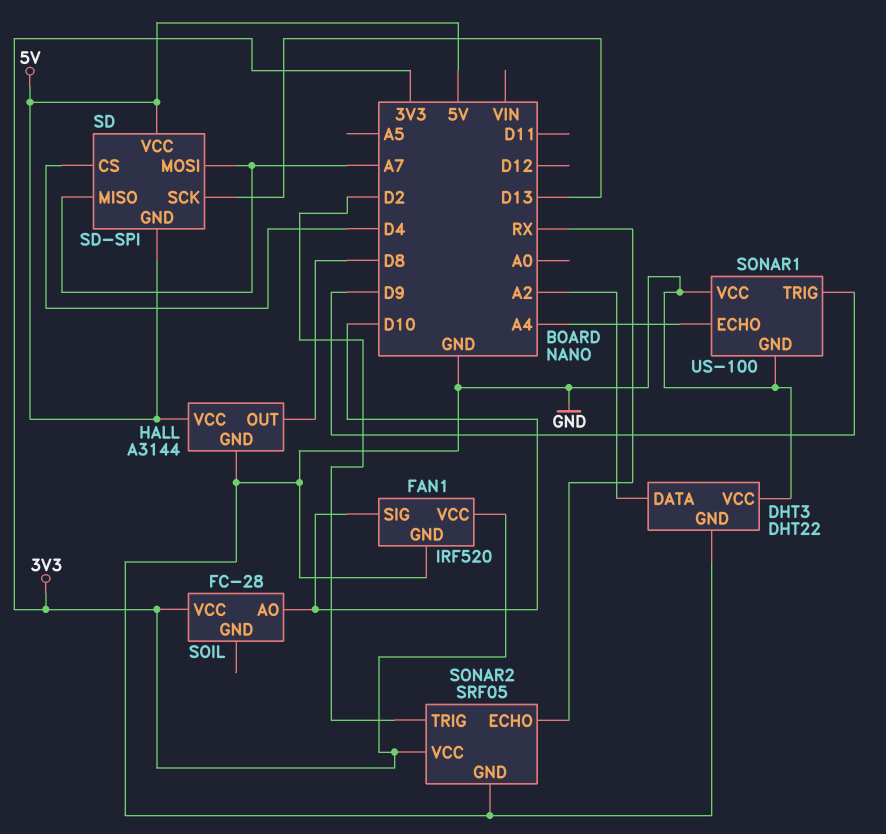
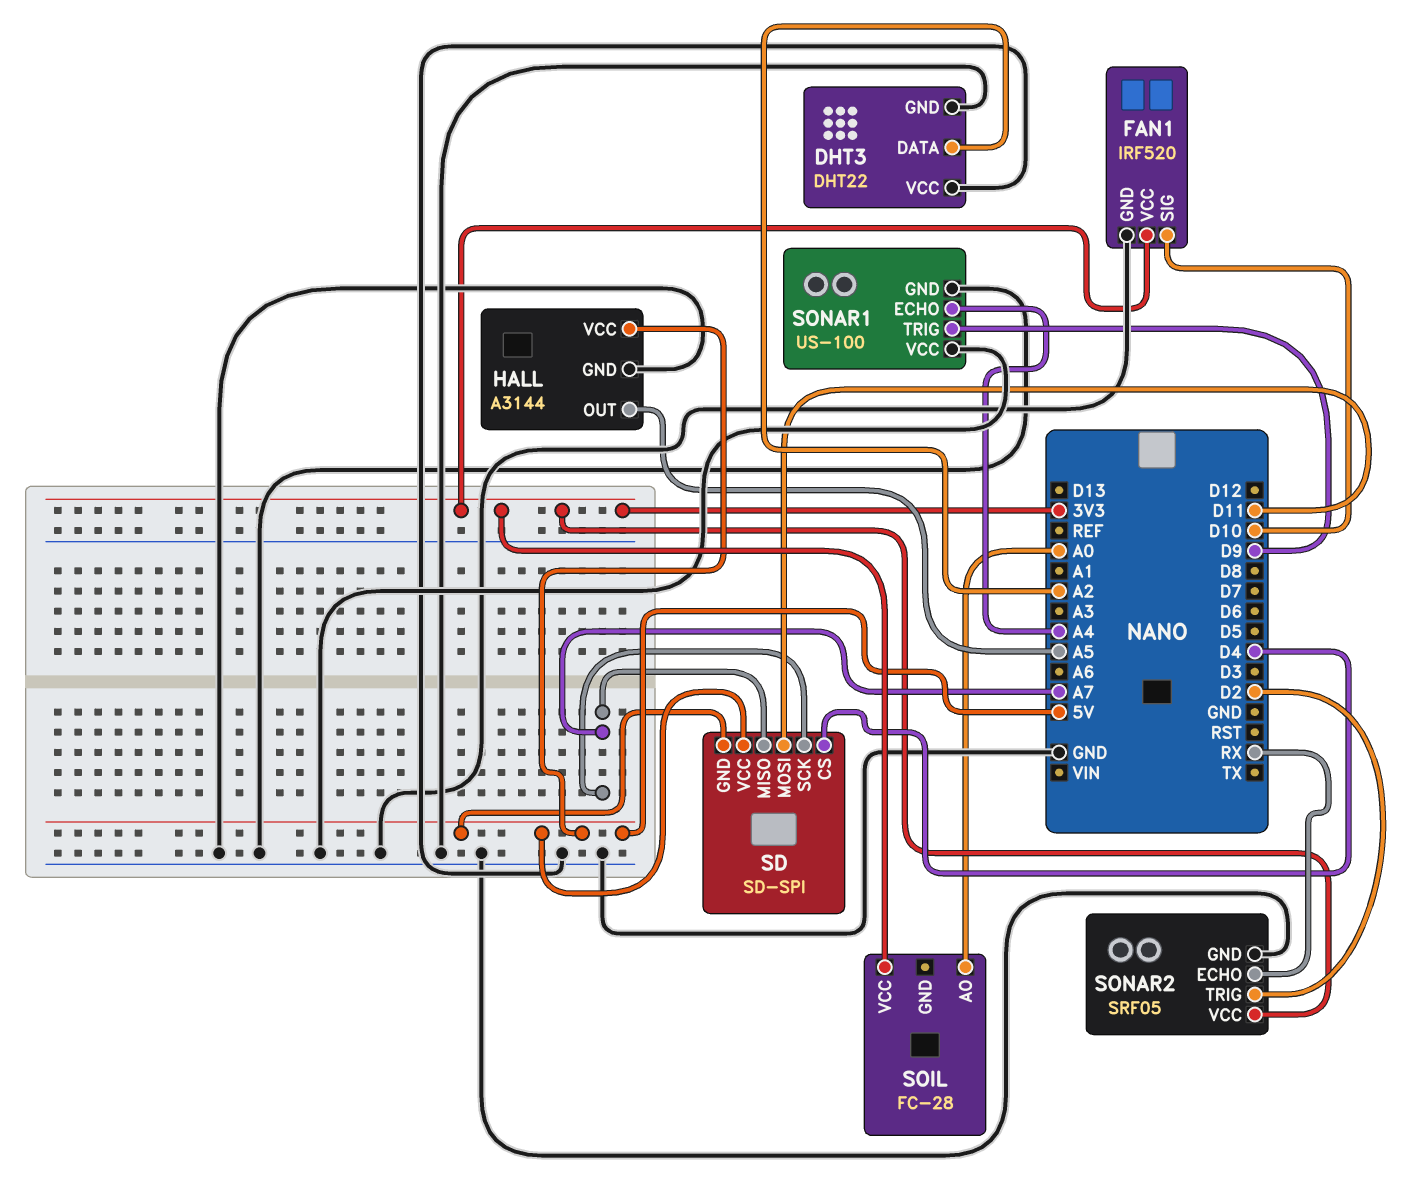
HALL pin OUT: D8 -> A5
SD pin MOSI: A7 -> D11
SD pin SCK: D13 -> A7
SOIL pin AO: D10 -> A0

